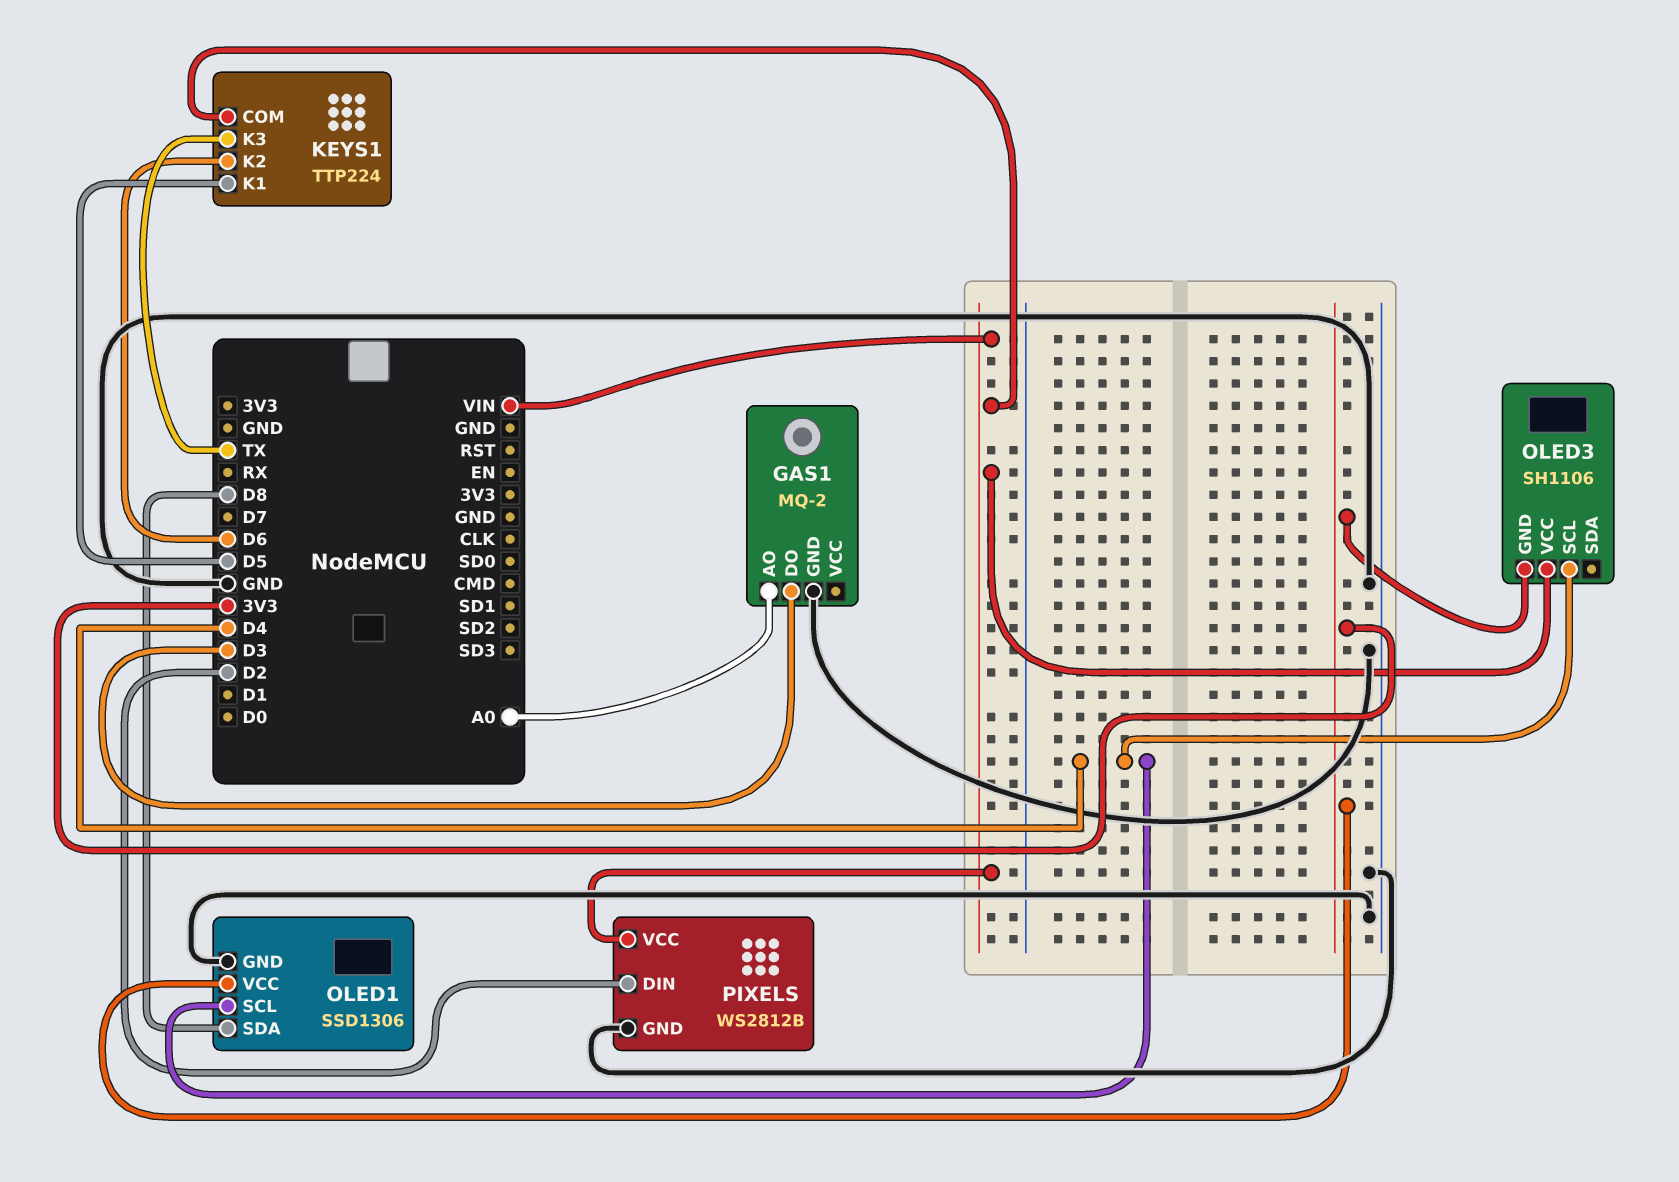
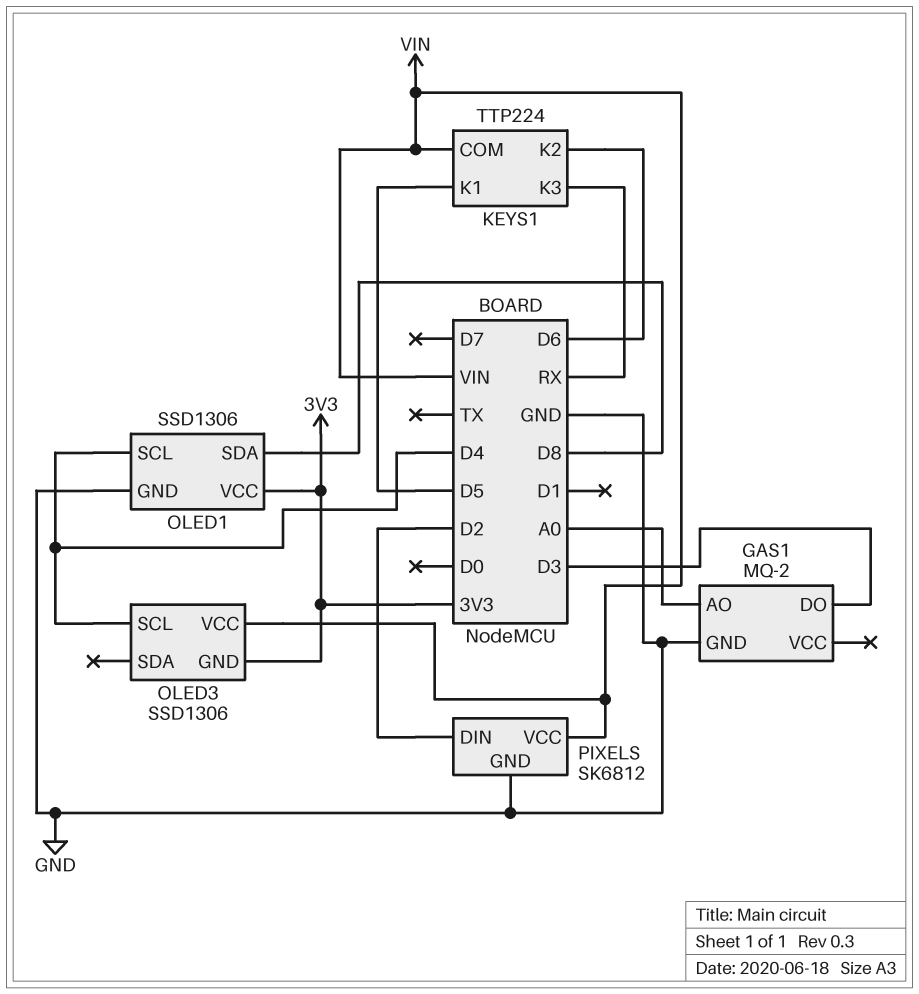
KEYS1 pin K3: TX -> RX
OLED3: SH1106 -> SSD1306
PIXELS: WS2812B -> SK6812

